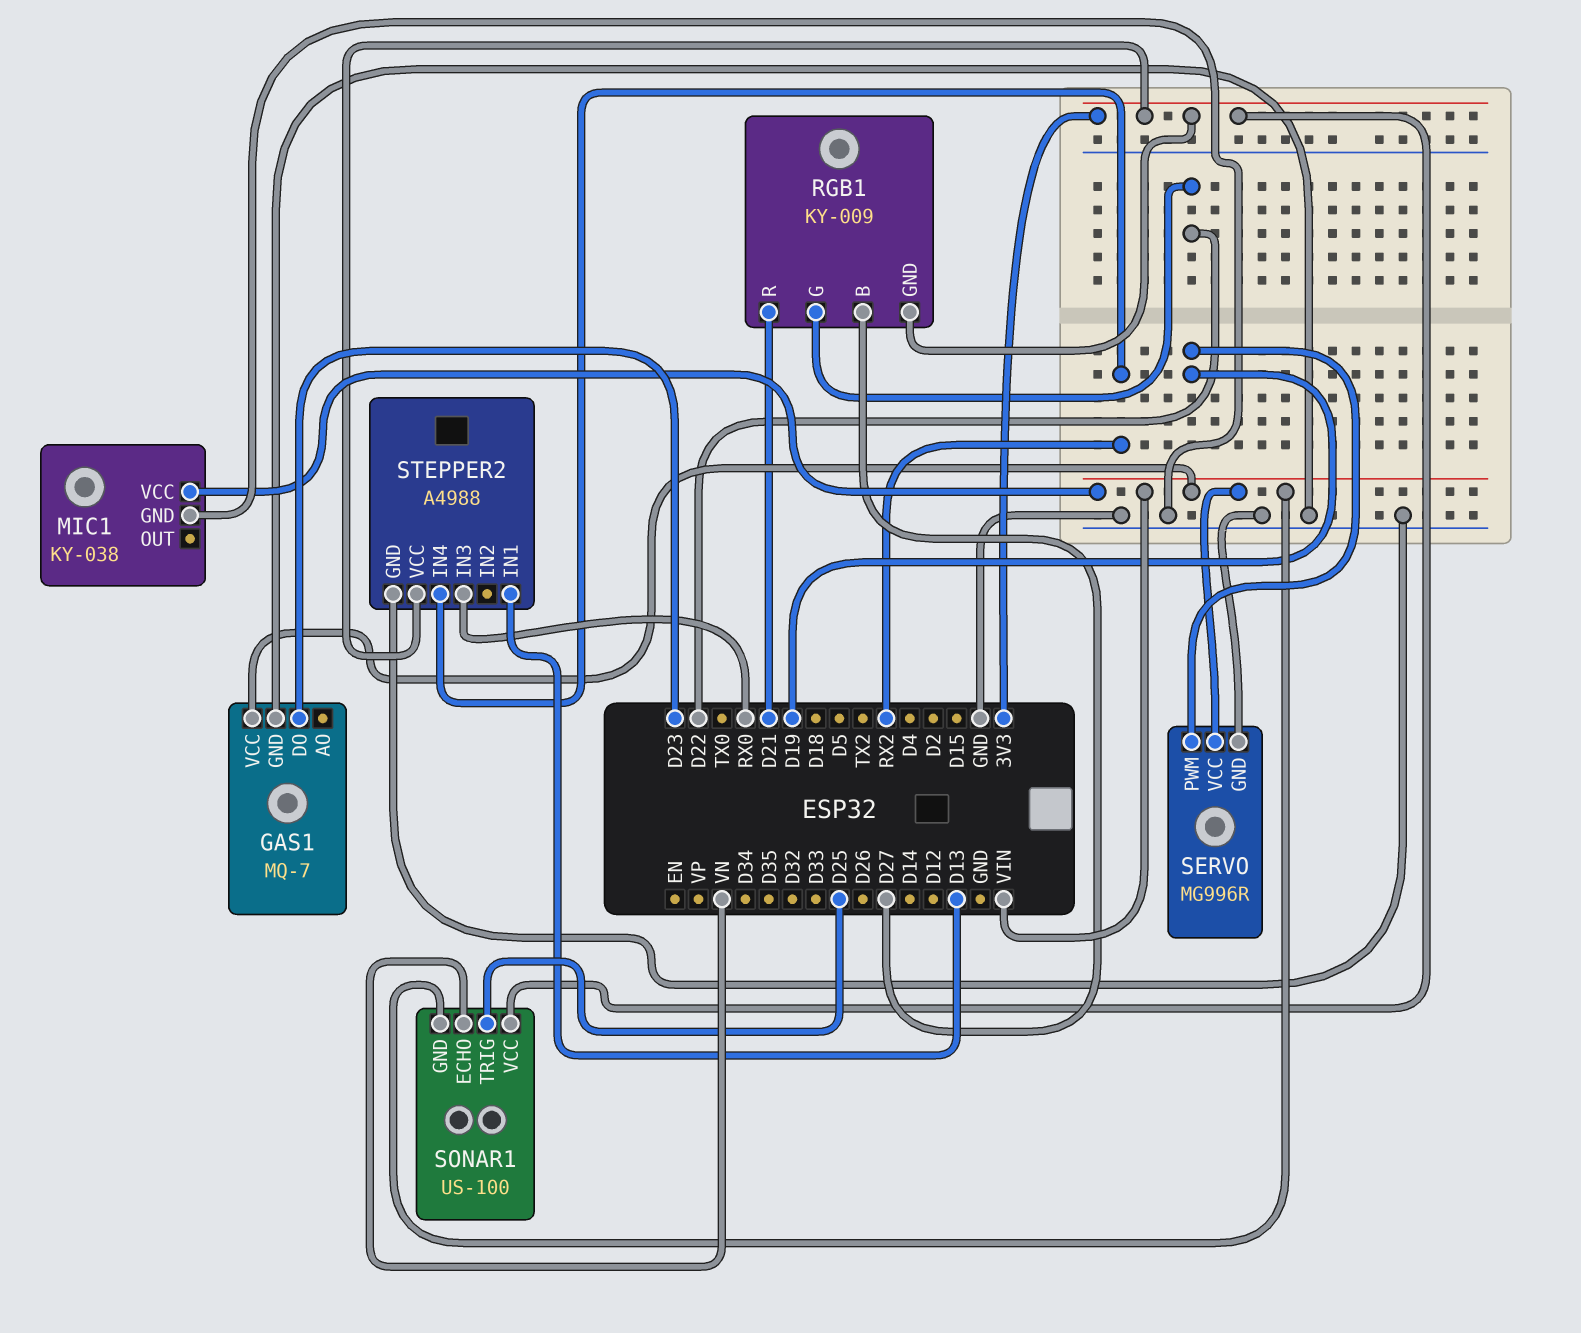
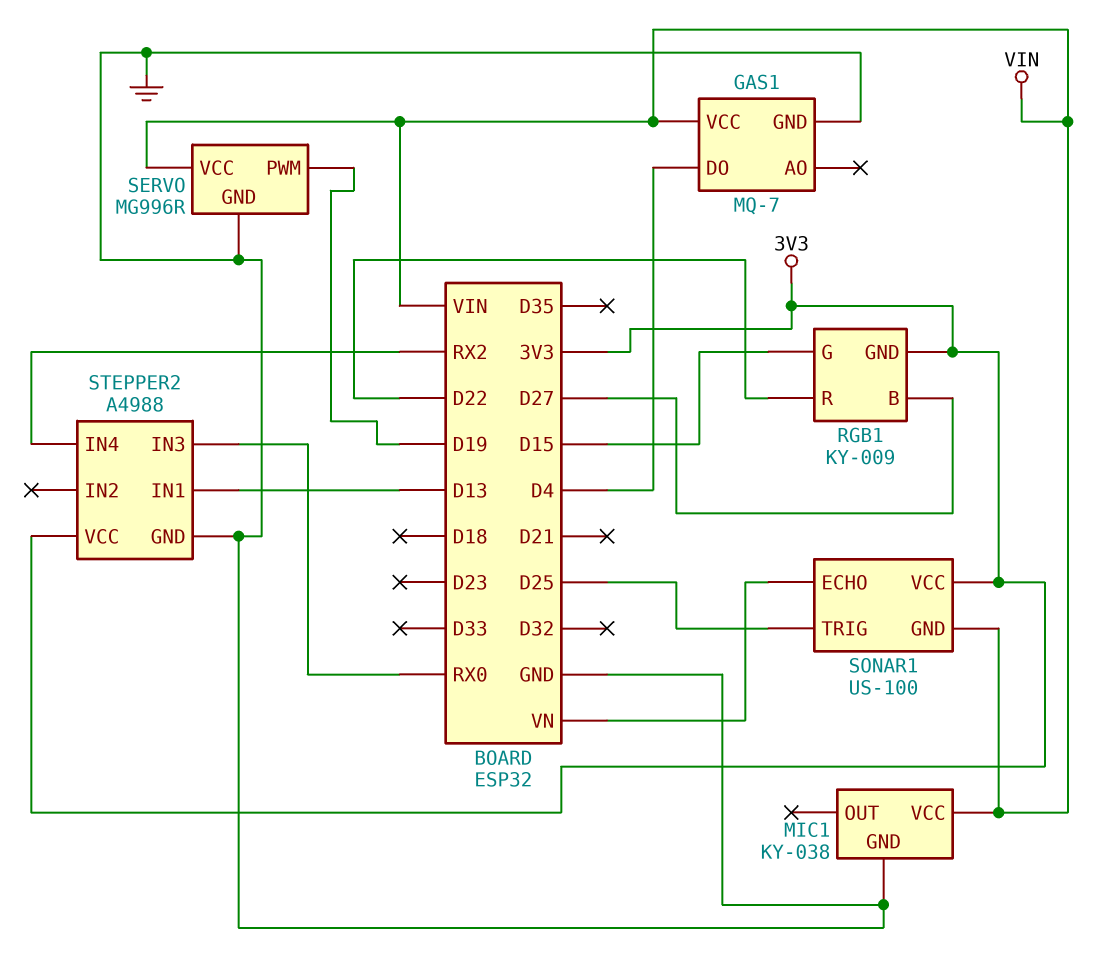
GAS1 pin DO: D23 -> D4
RGB1 pin G: D22 -> D15
RGB1 pin R: D21 -> D22

